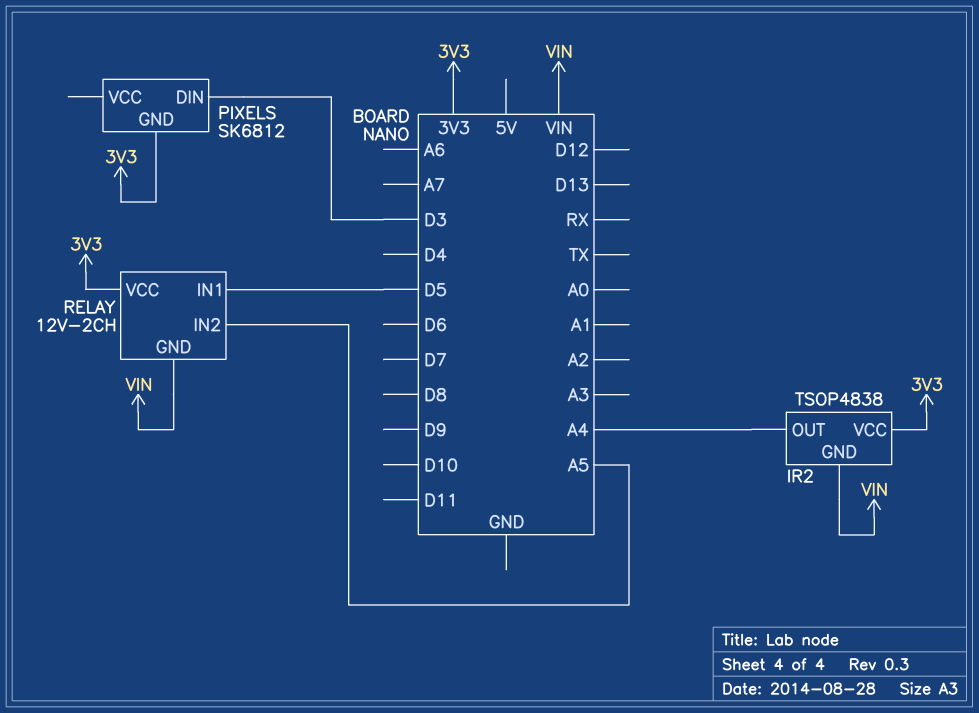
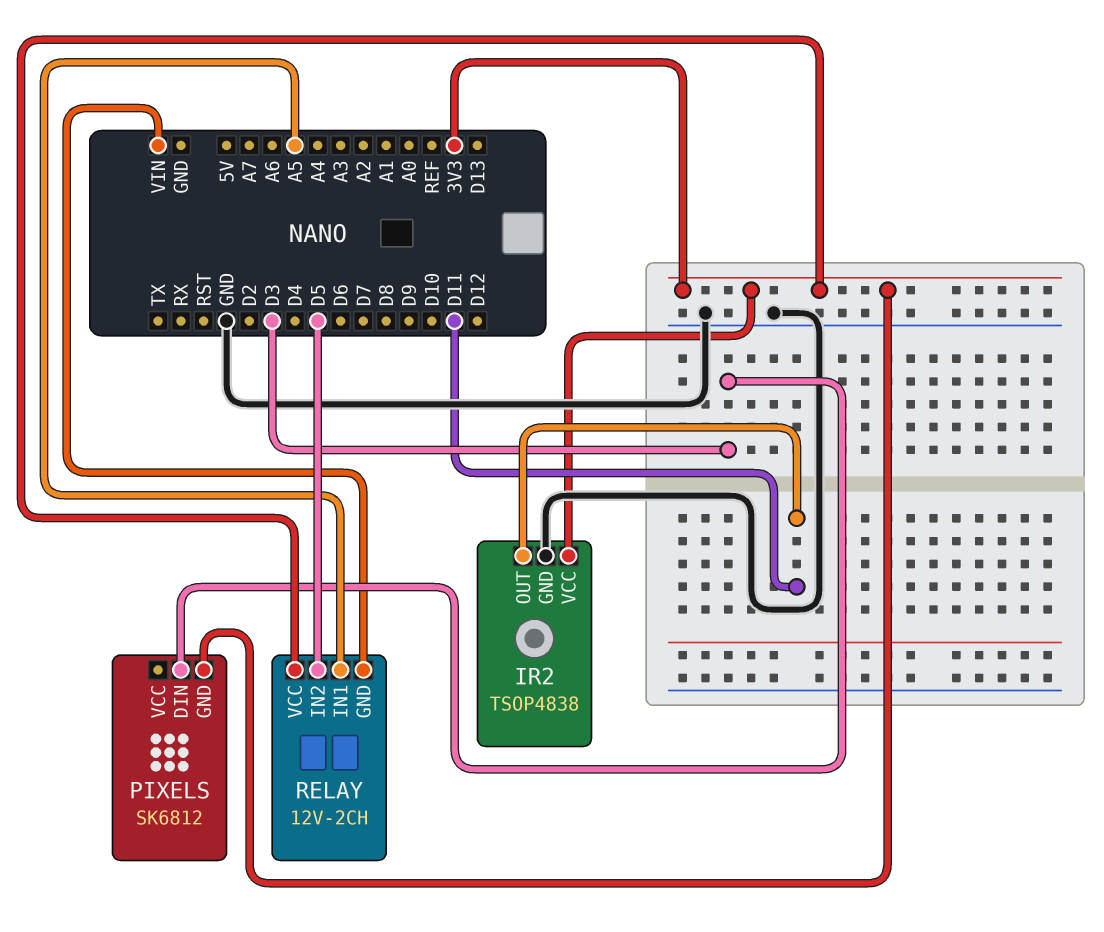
IR2 pin GND: VIN -> GND
IR2 pin OUT: A4 -> D11
RELAY pin IN1: D5 -> A5
RELAY pin IN2: A5 -> D5

